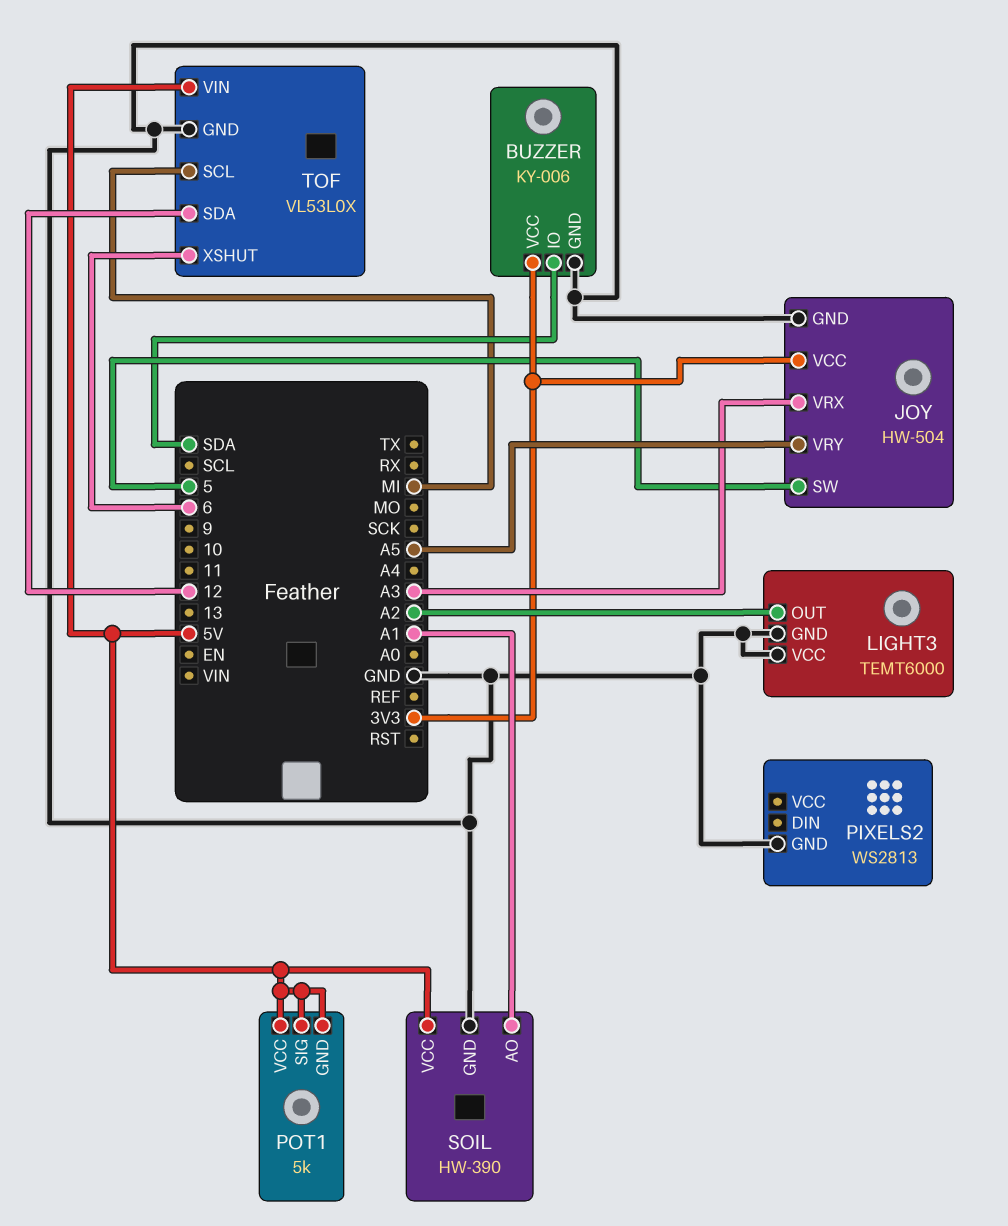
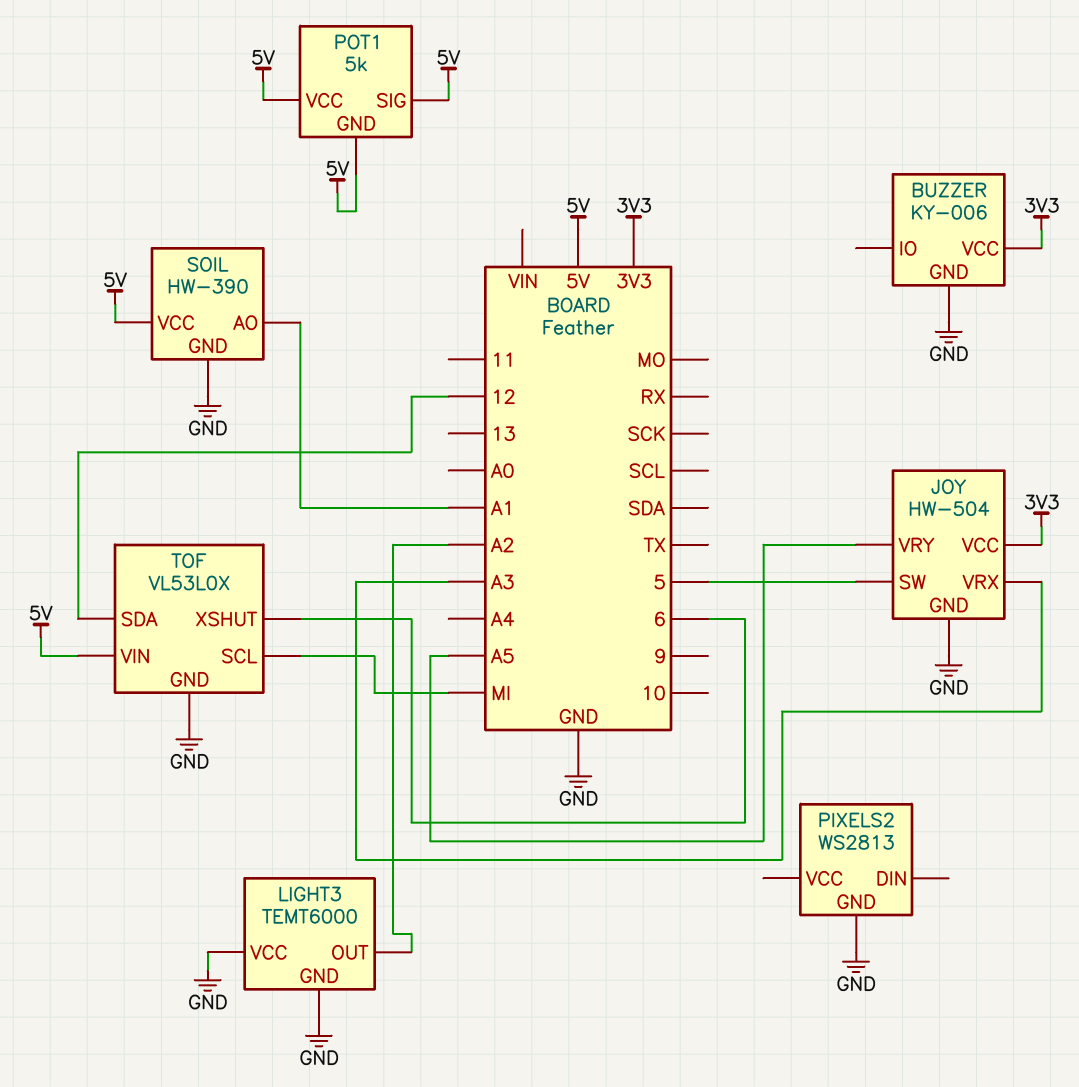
BUZZER pin IO: SDA -> none

